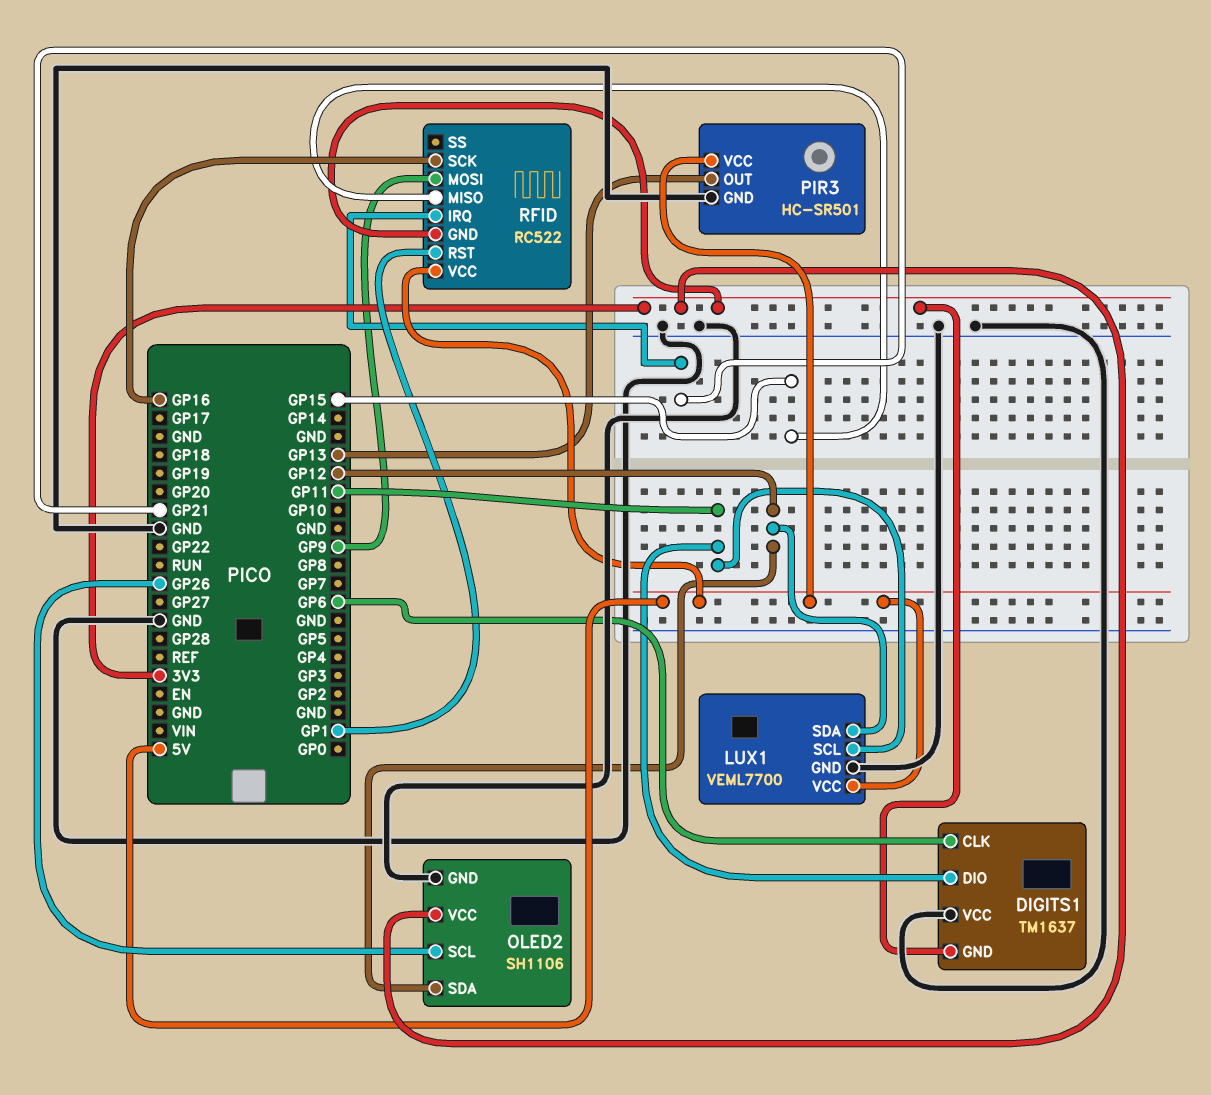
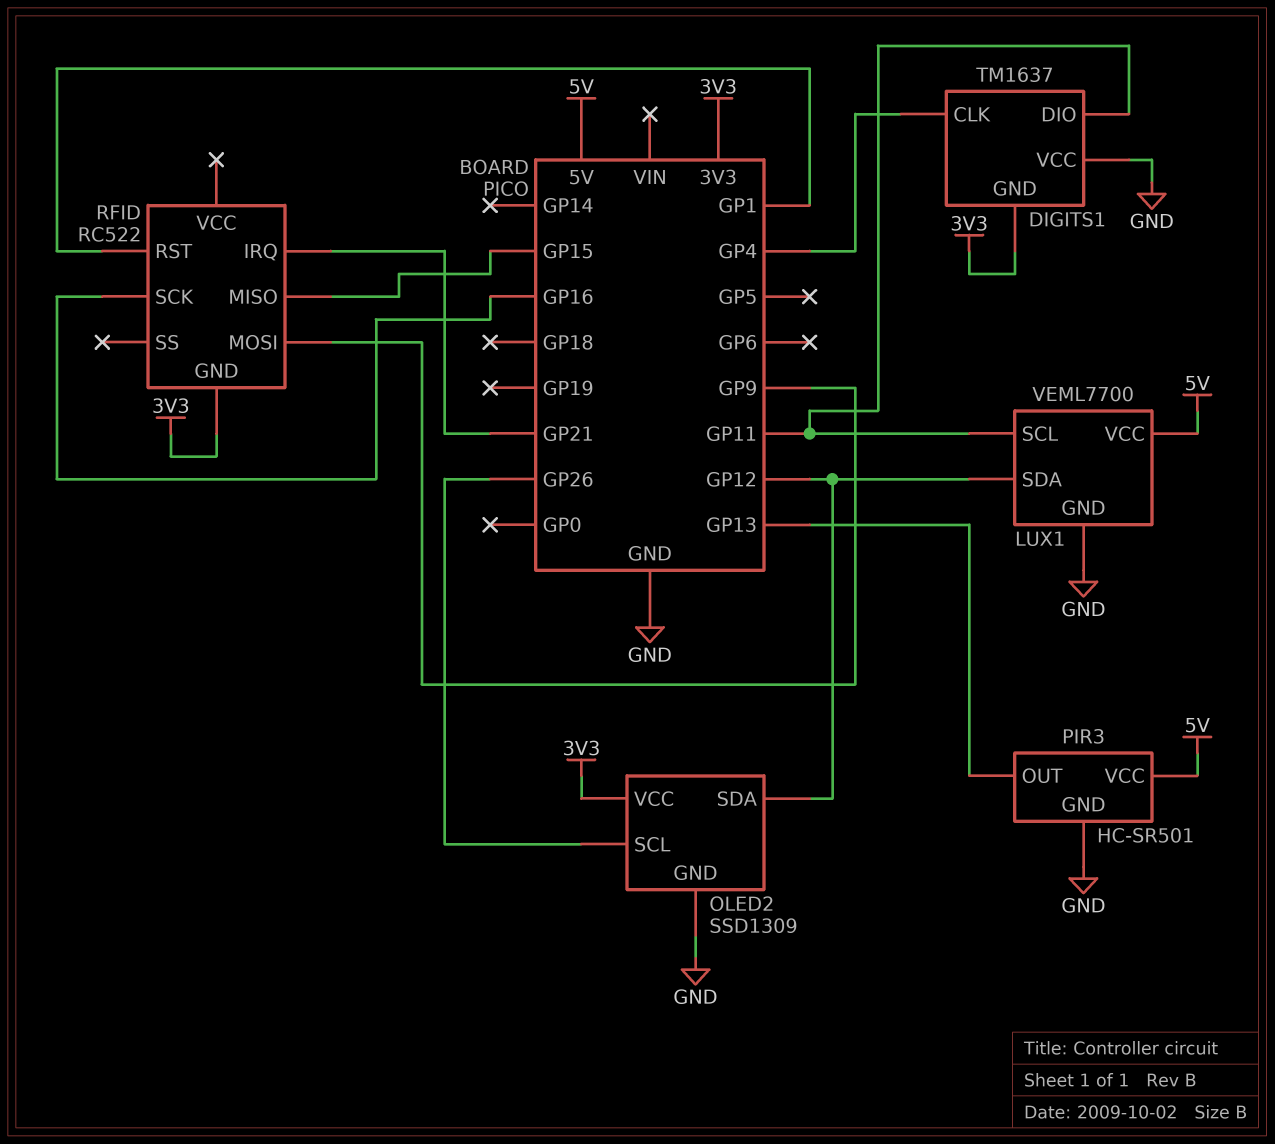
DIGITS1 pin CLK: GP6 -> GP4
OLED2: SH1106 -> SSD1309
RFID pin VCC: 5V -> none

